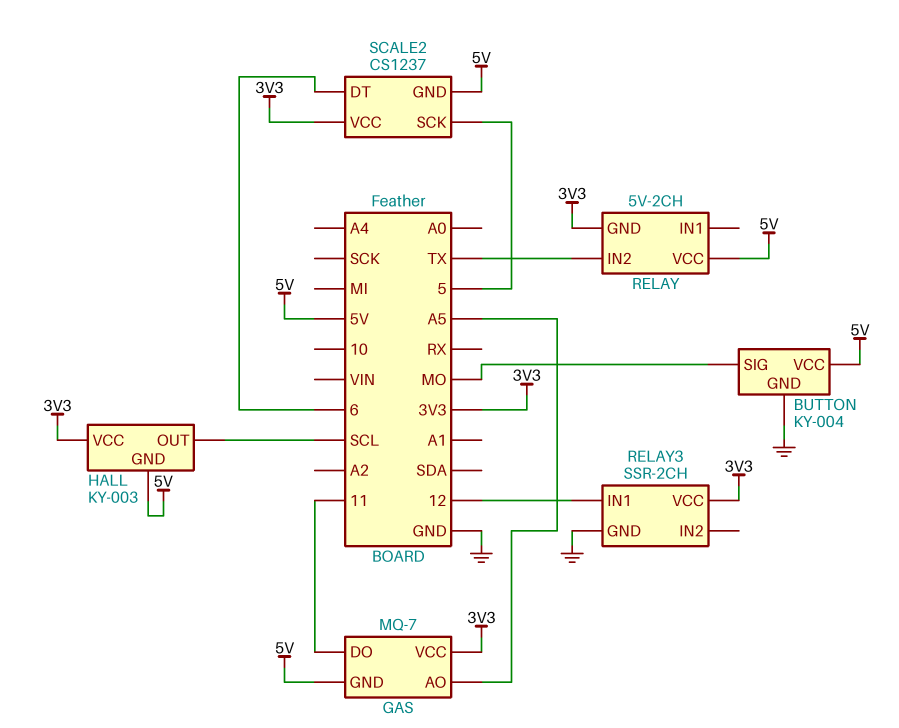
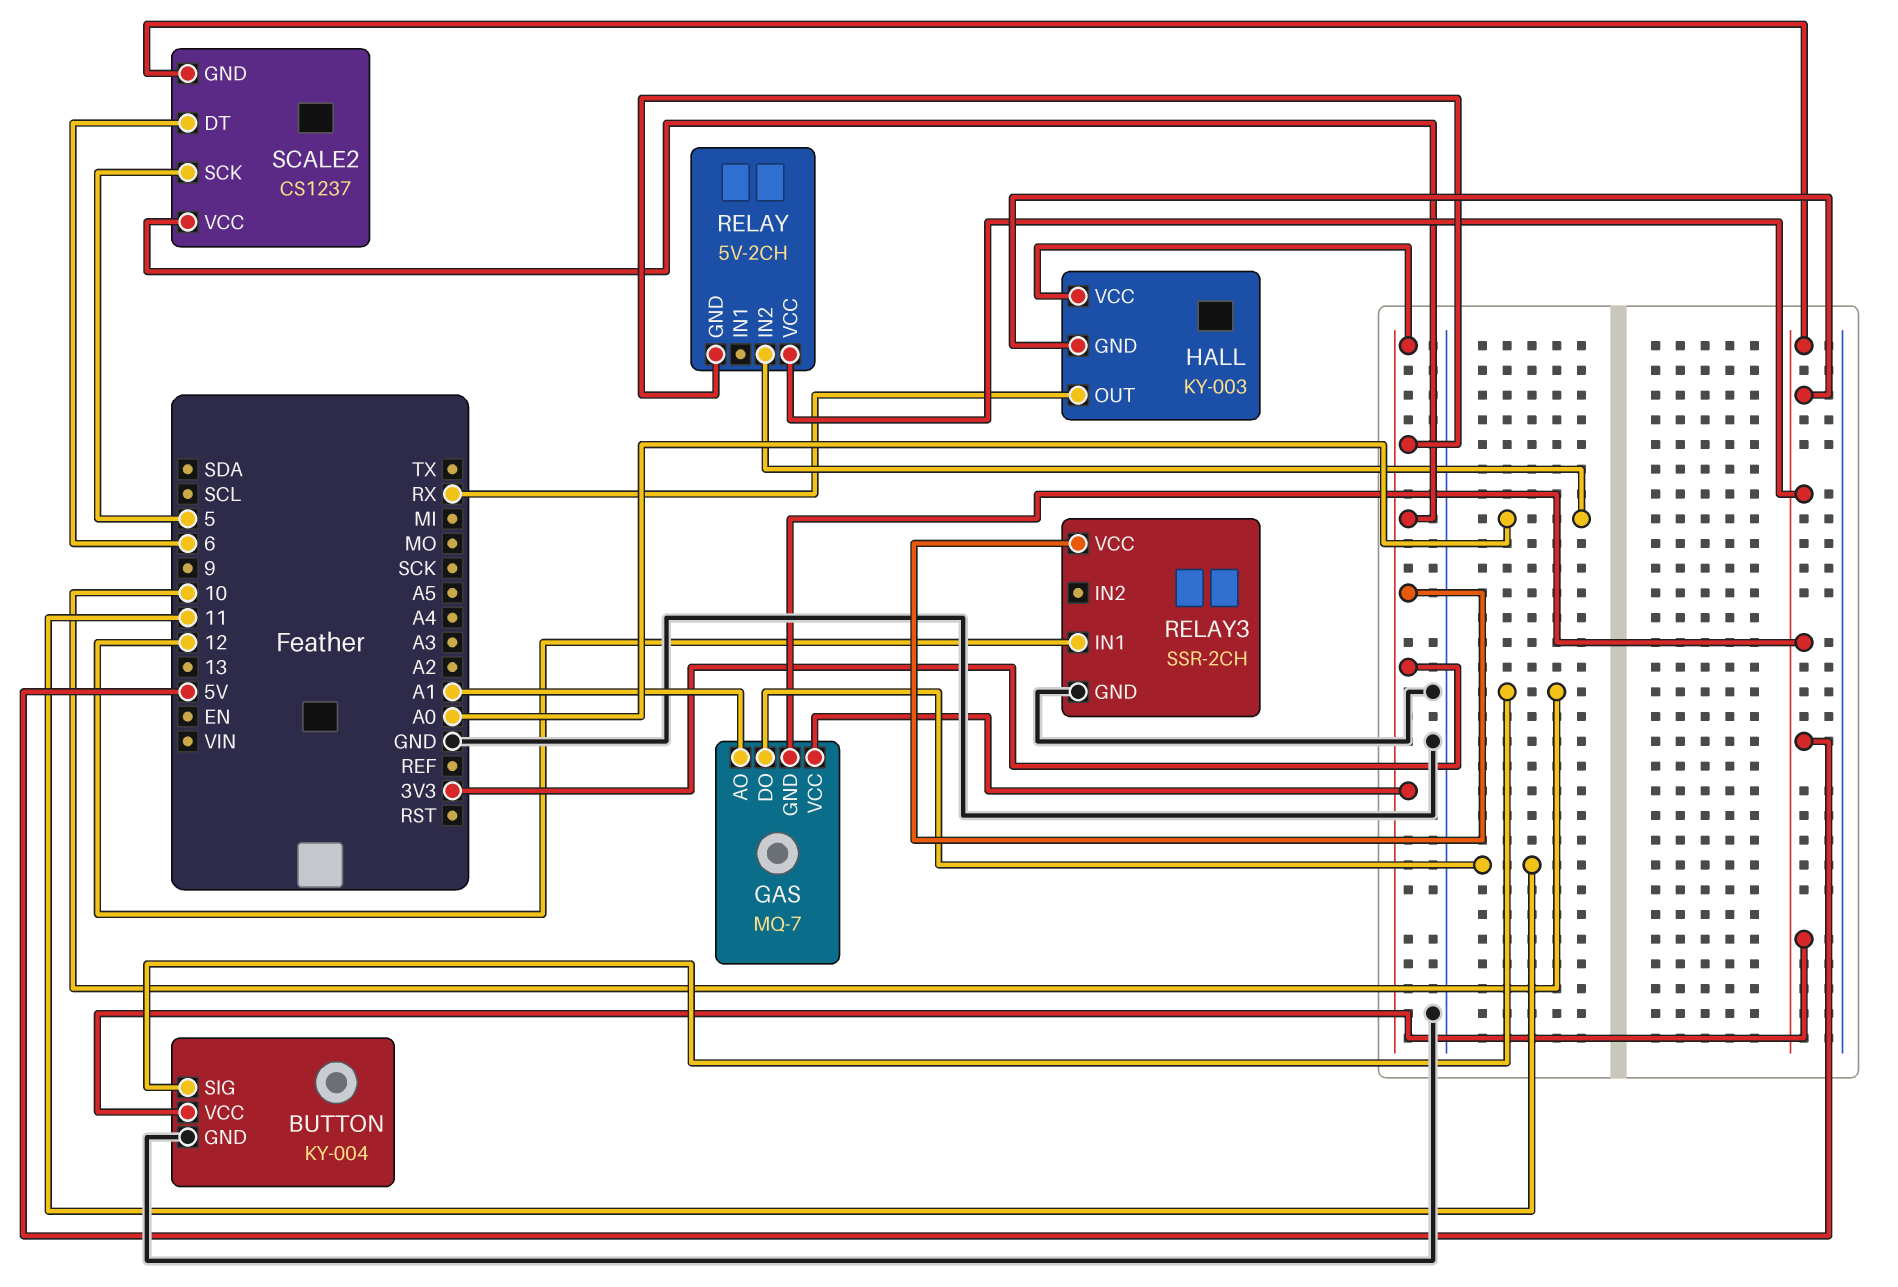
BUTTON pin SIG: MO -> 10
GAS pin AO: A5 -> A1
HALL pin OUT: SCL -> RX
RELAY pin IN2: TX -> A0

